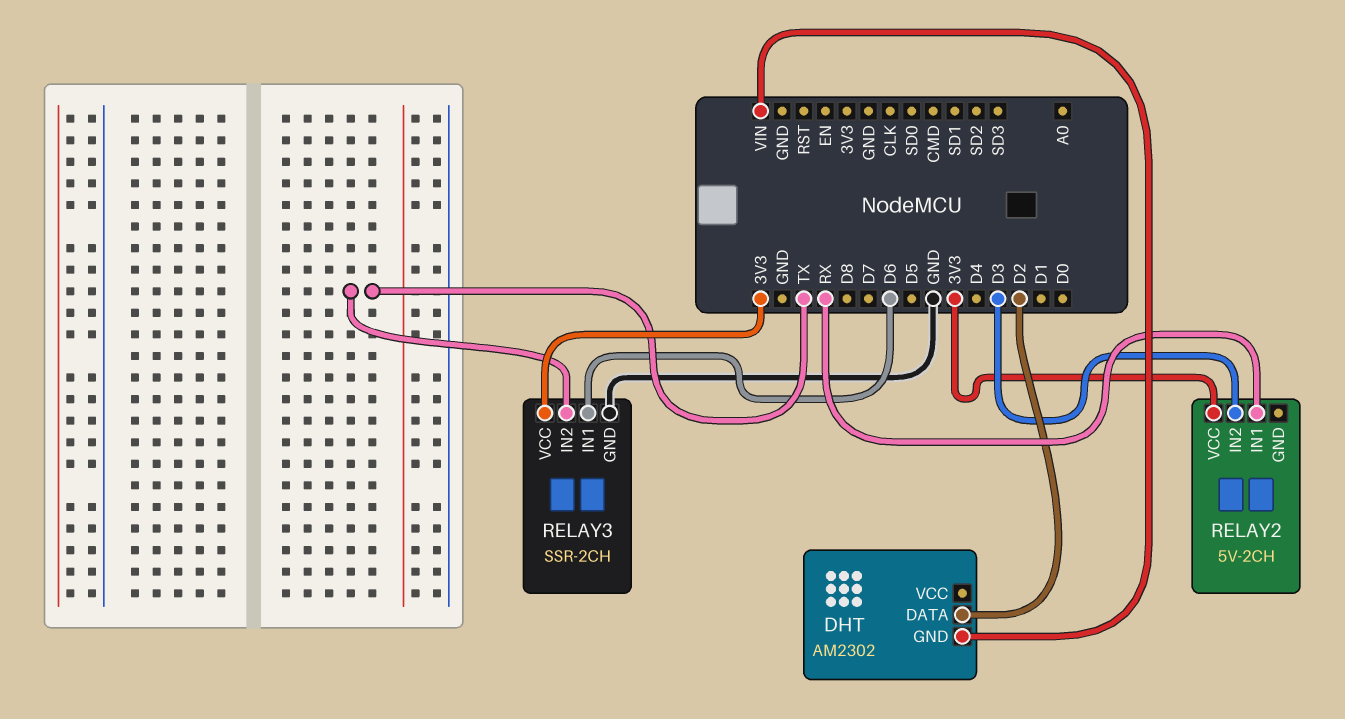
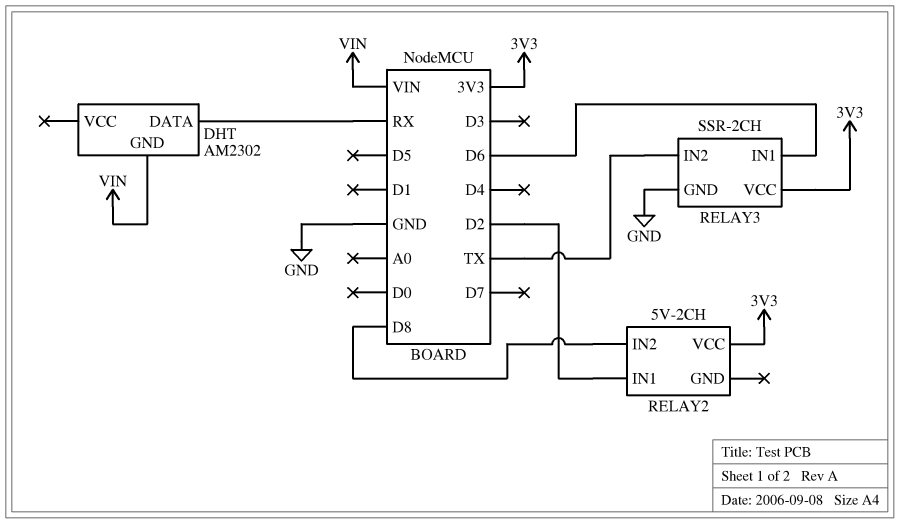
DHT pin DATA: D2 -> RX
RELAY2 pin IN1: RX -> D2
RELAY2 pin IN2: D3 -> D8

